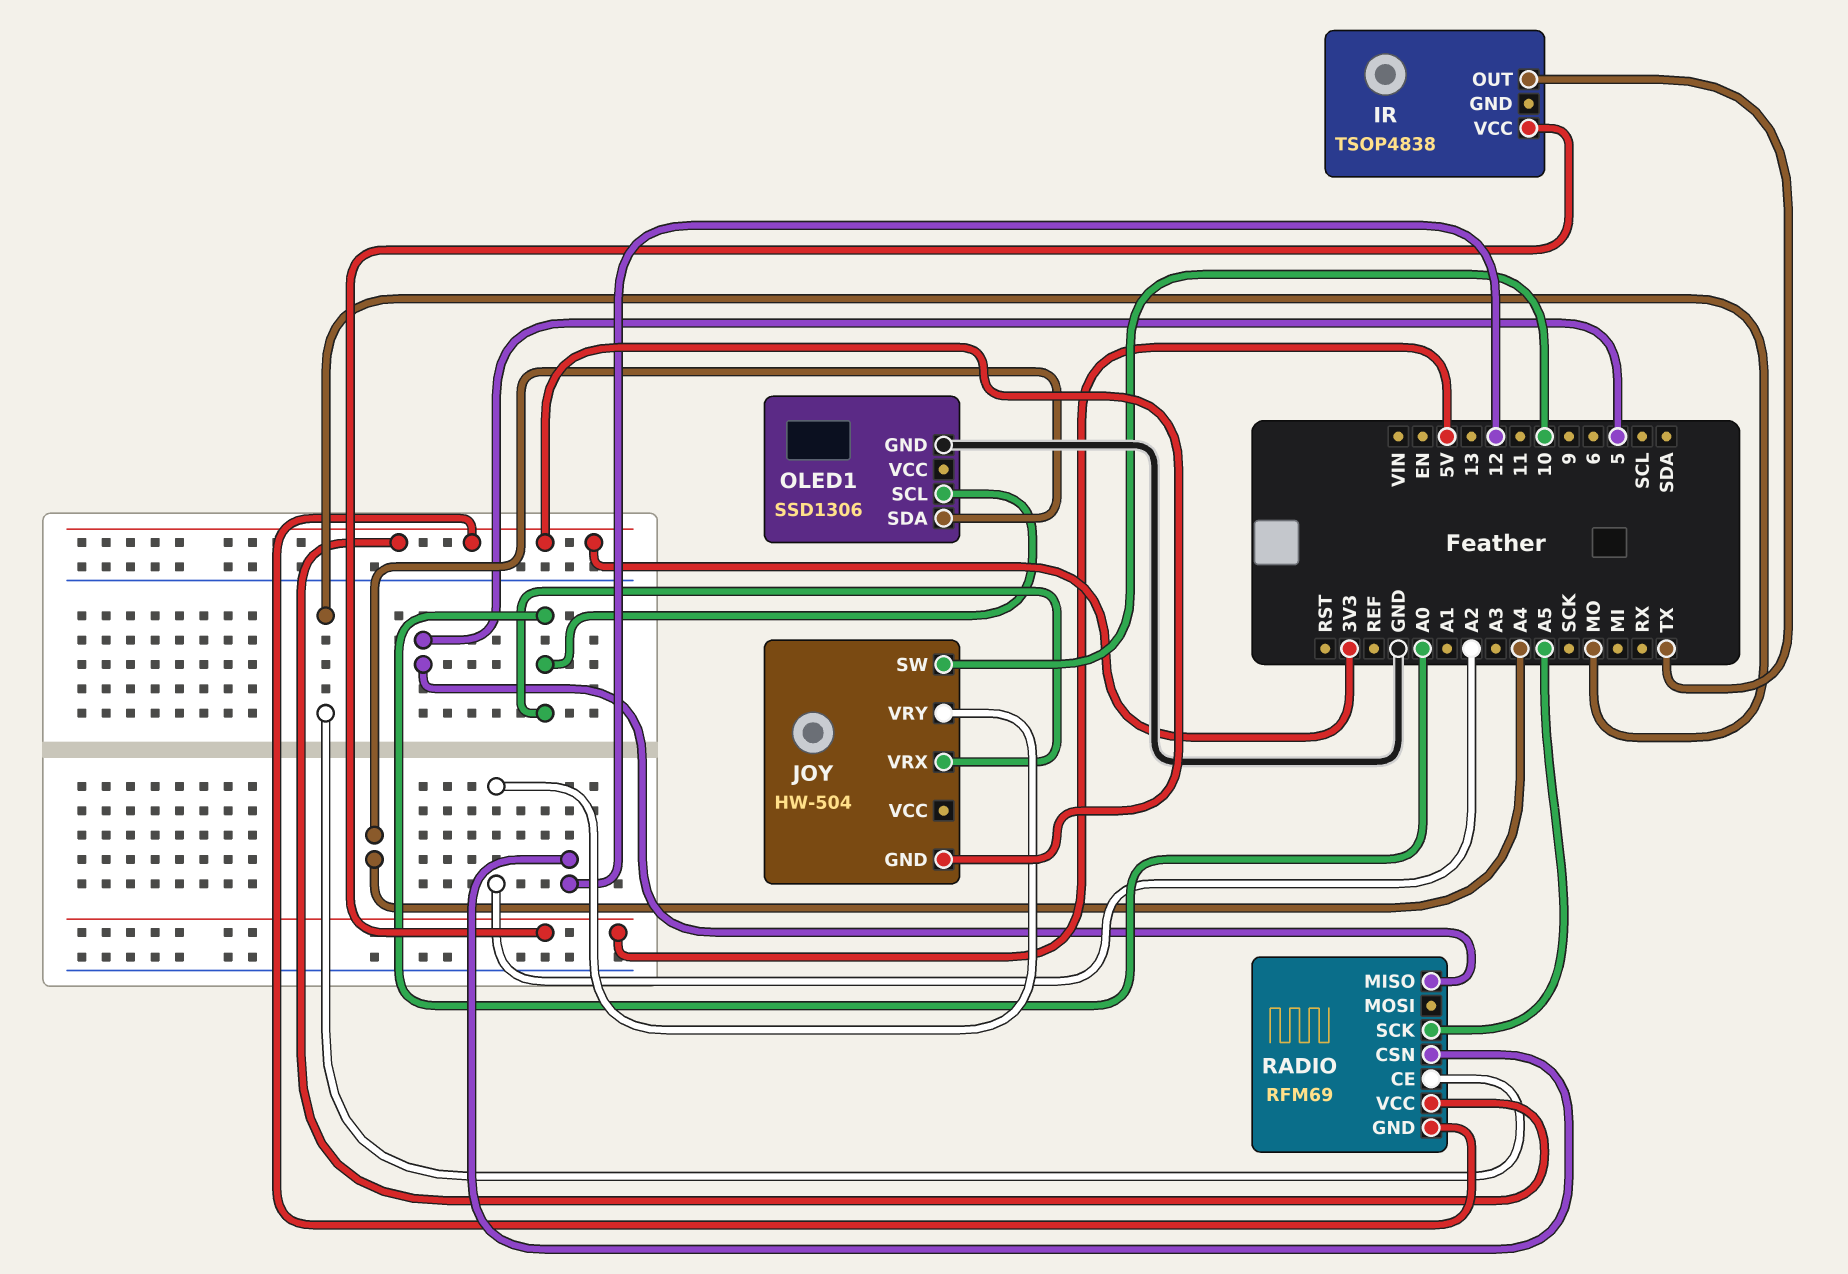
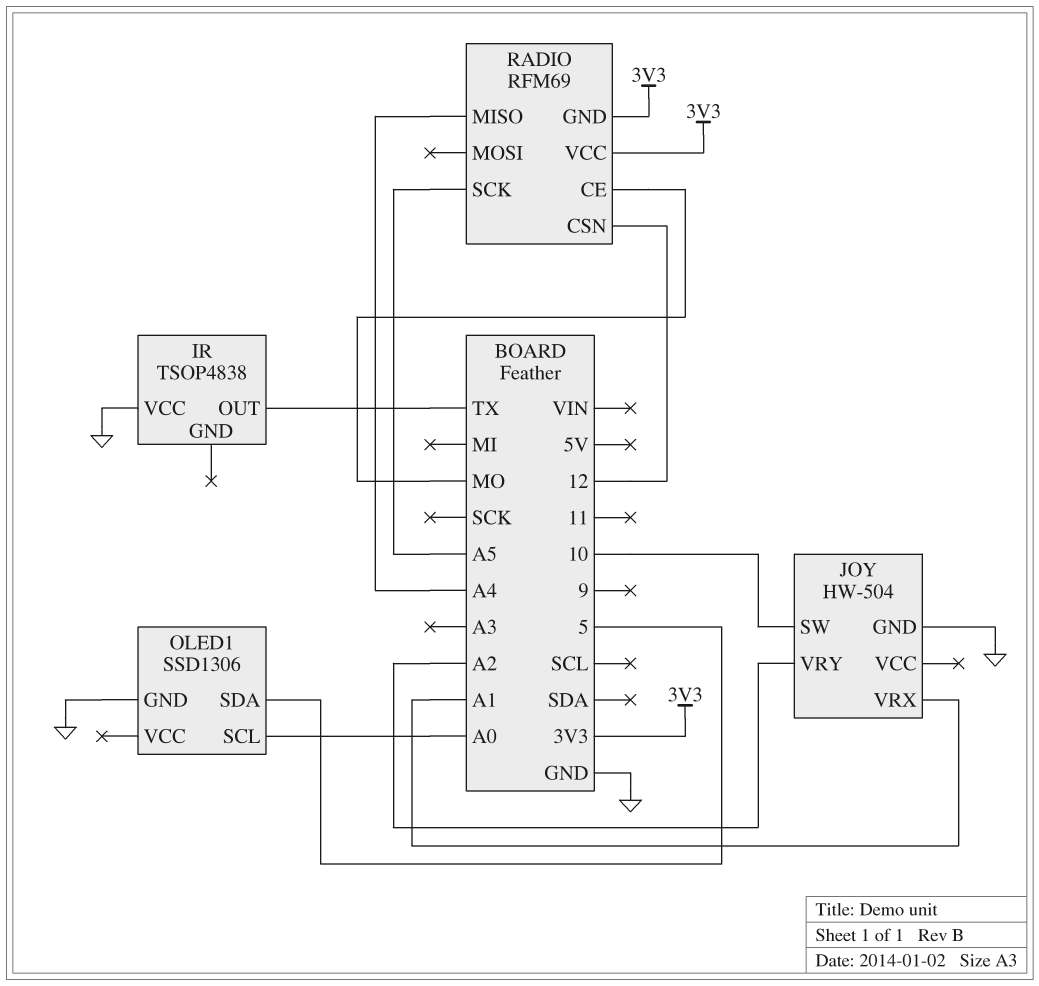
IR pin VCC: 5V -> GND
JOY pin GND: 3V3 -> GND
JOY pin VRX: A0 -> A1
OLED1 pin SDA: A4 -> 5
RADIO pin MISO: 5 -> A4

